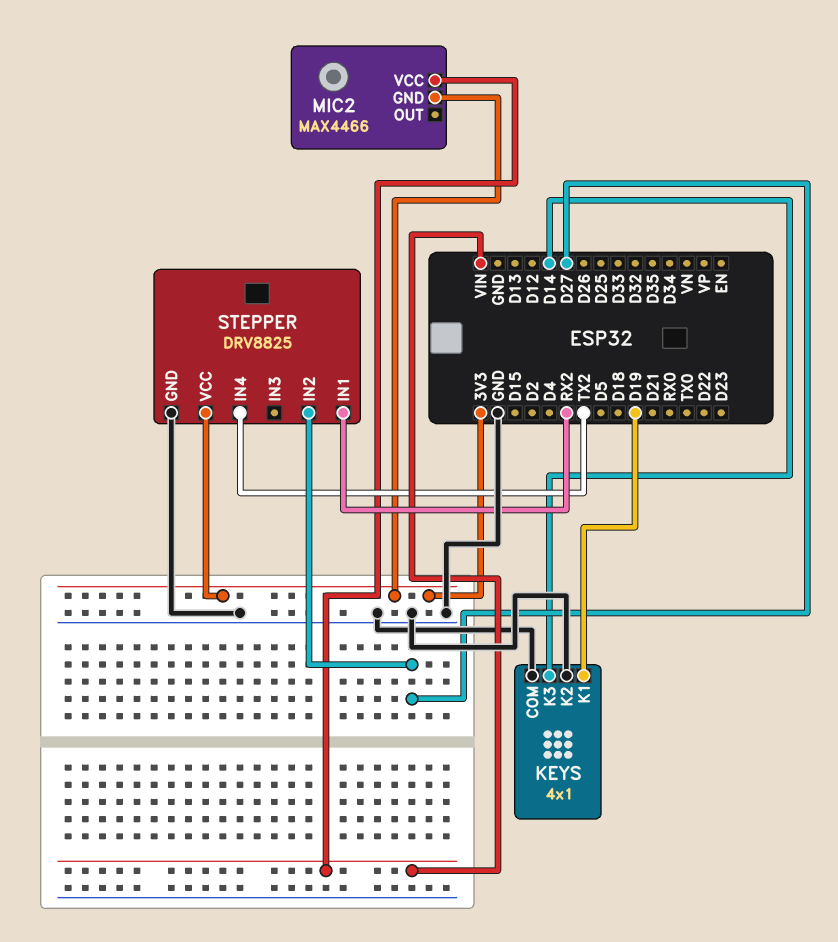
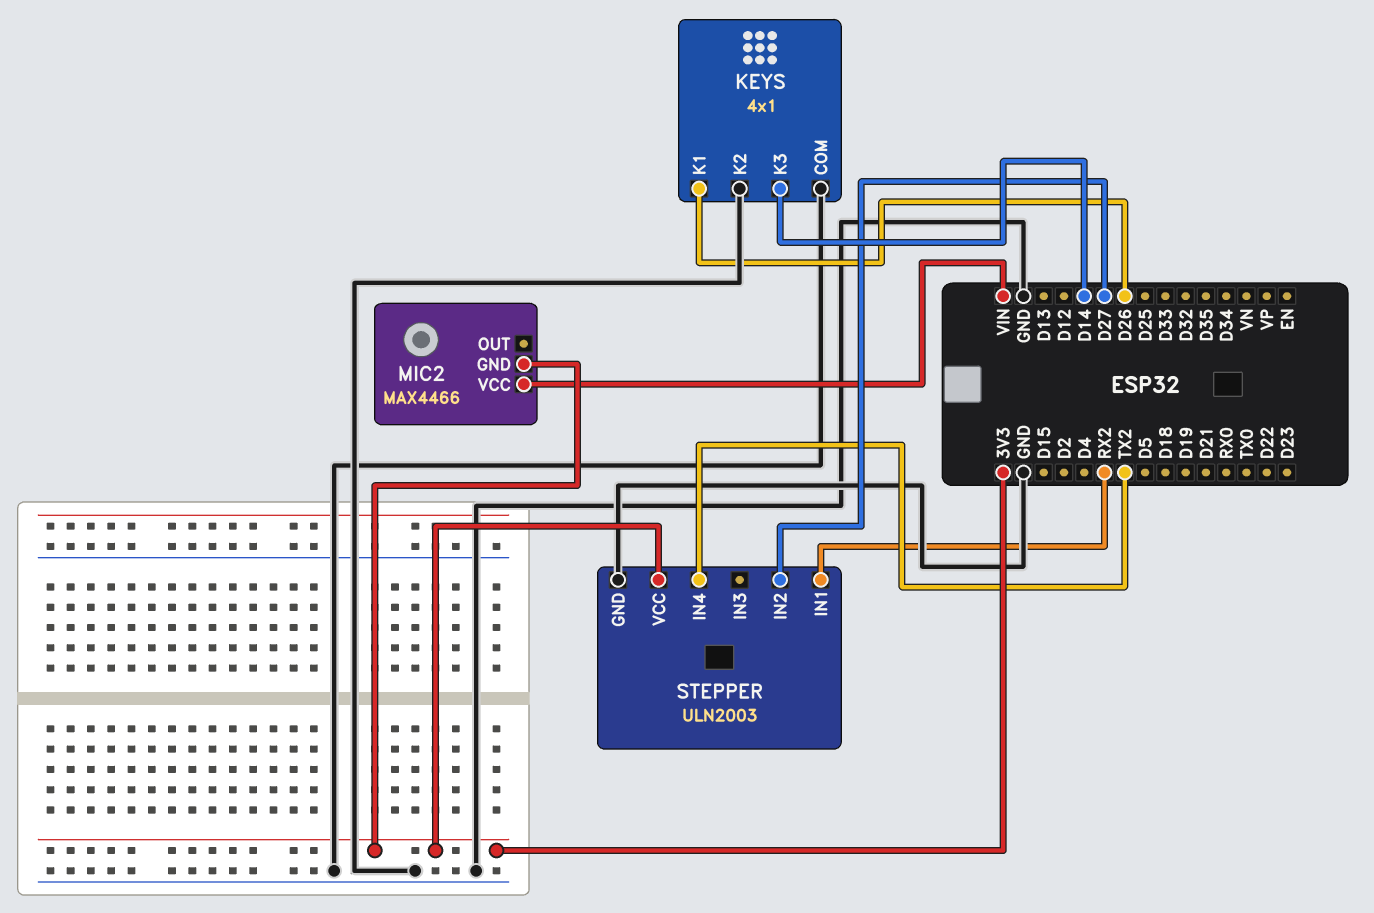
KEYS pin K1: D19 -> D26
STEPPER: DRV8825 -> ULN2003

